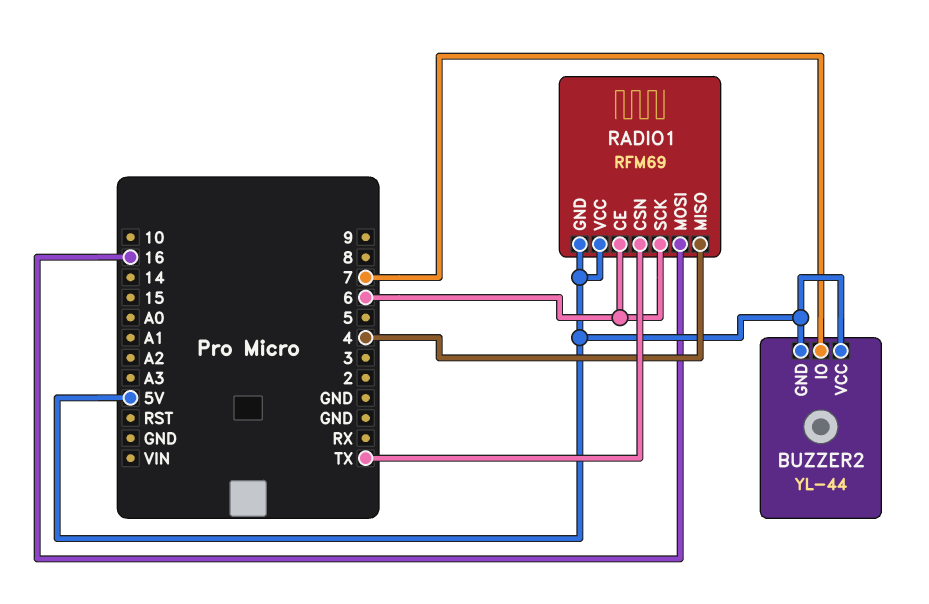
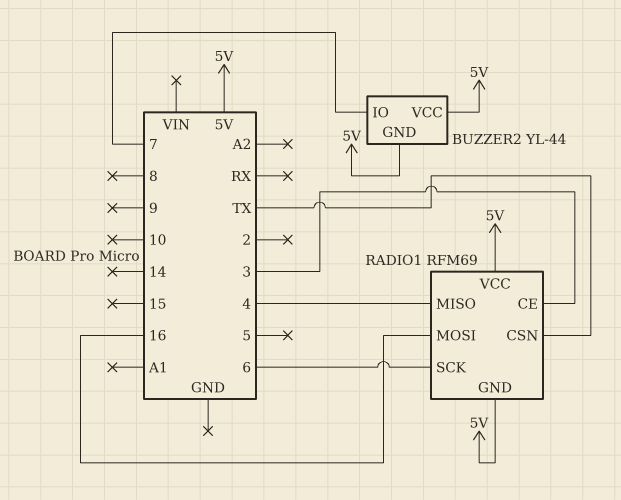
RADIO1 pin CE: 6 -> 3

